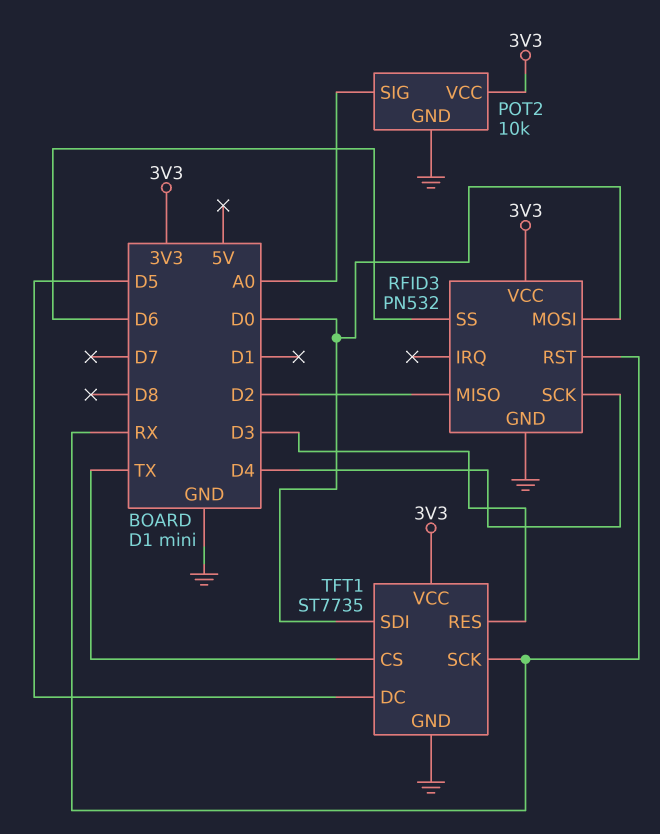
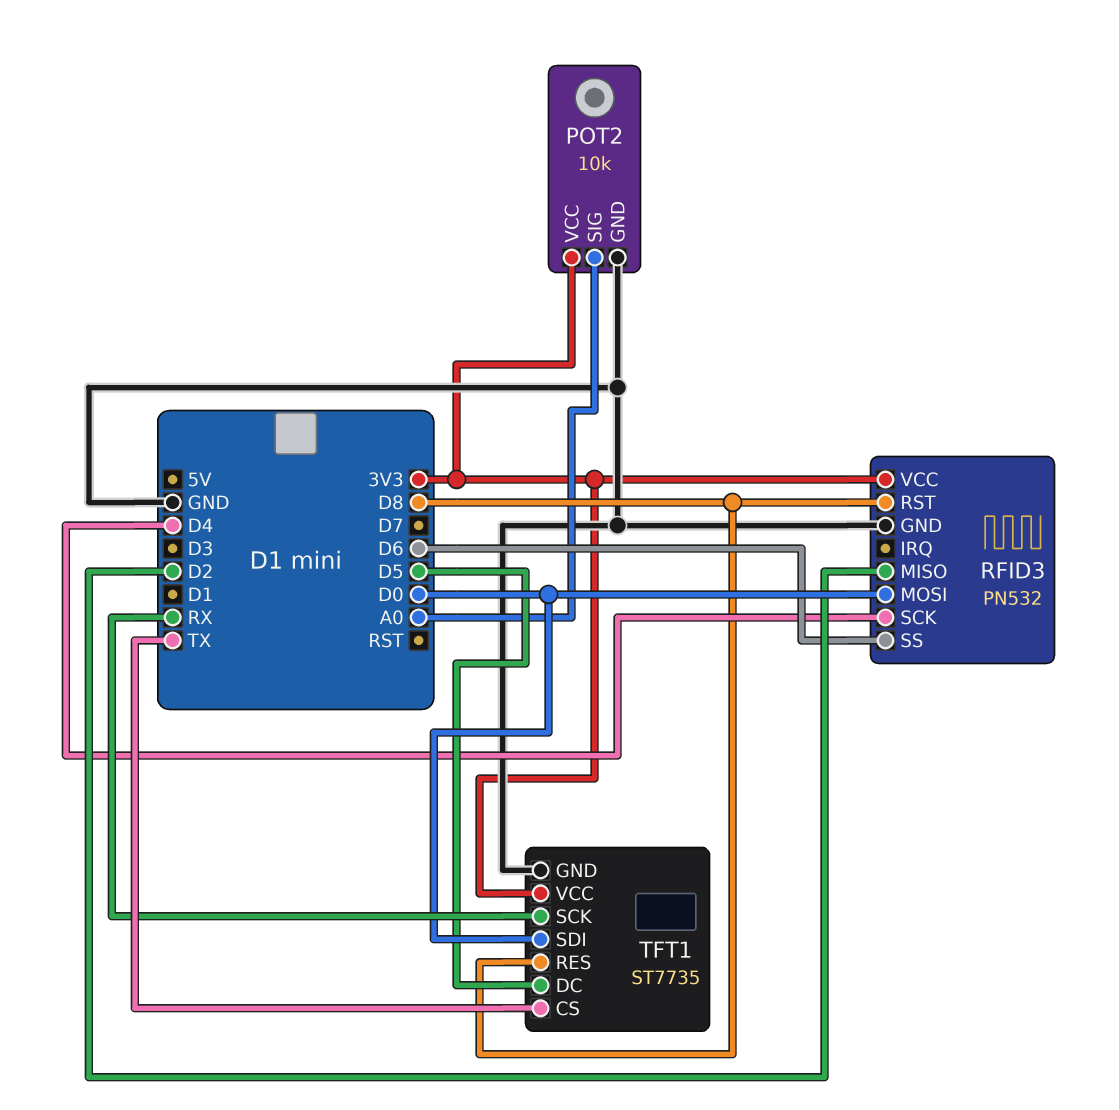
RFID3 pin RST: RX -> D8
TFT1 pin RES: D3 -> D8

